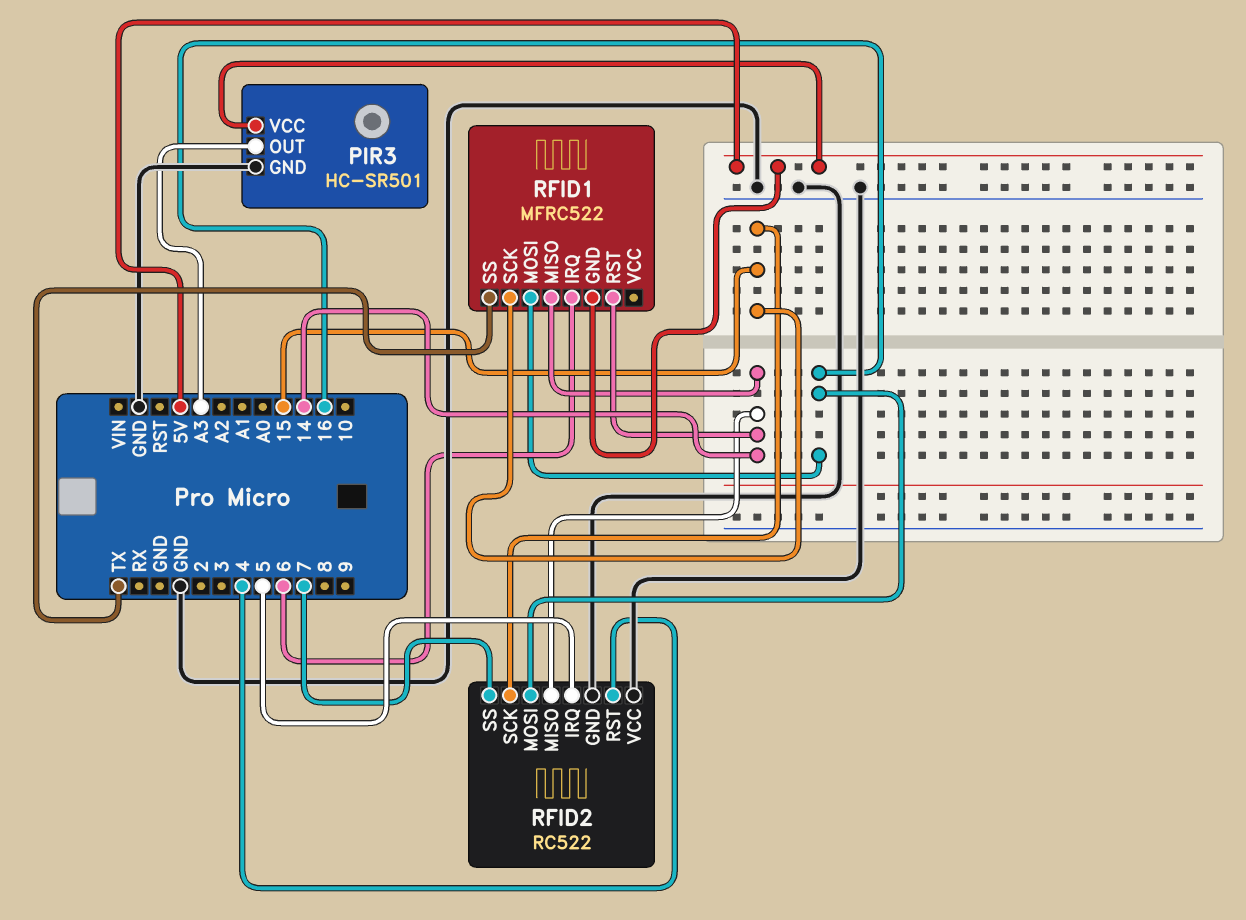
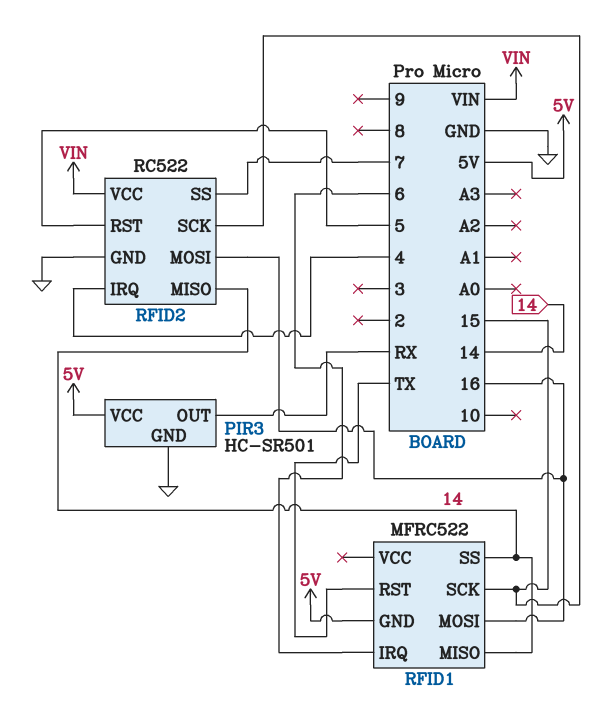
PIR3 pin OUT: A3 -> RX
RFID1 pin RST: 14 -> TX
RFID1 pin SS: TX -> 14
RFID2 pin IRQ: 5 -> 4
RFID2 pin RST: 4 -> 5
RFID2 pin VCC: GND -> VIN

